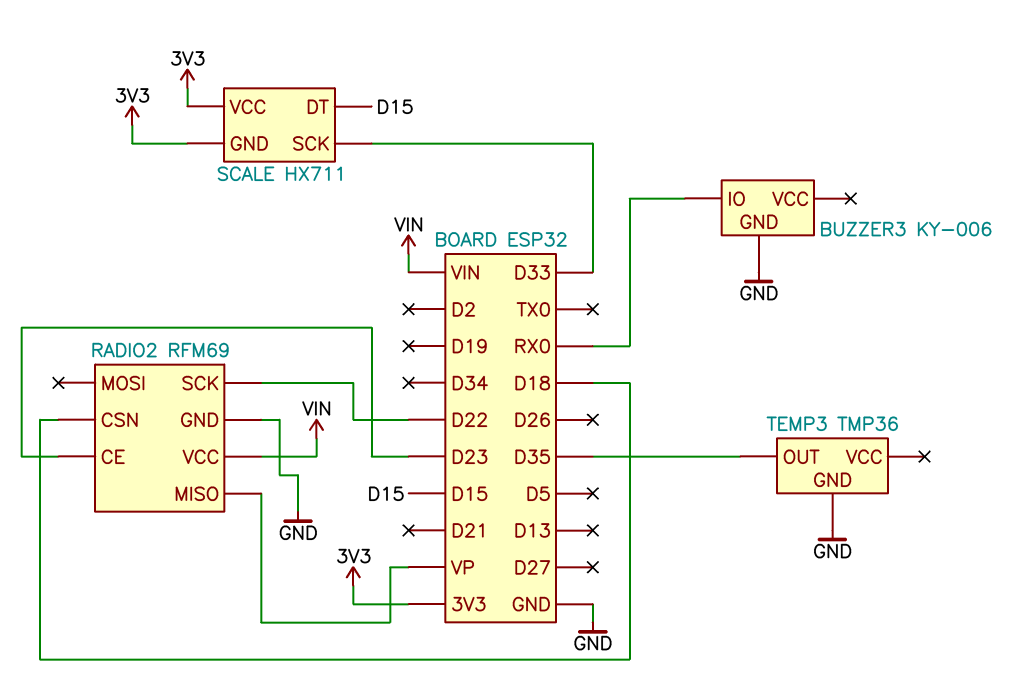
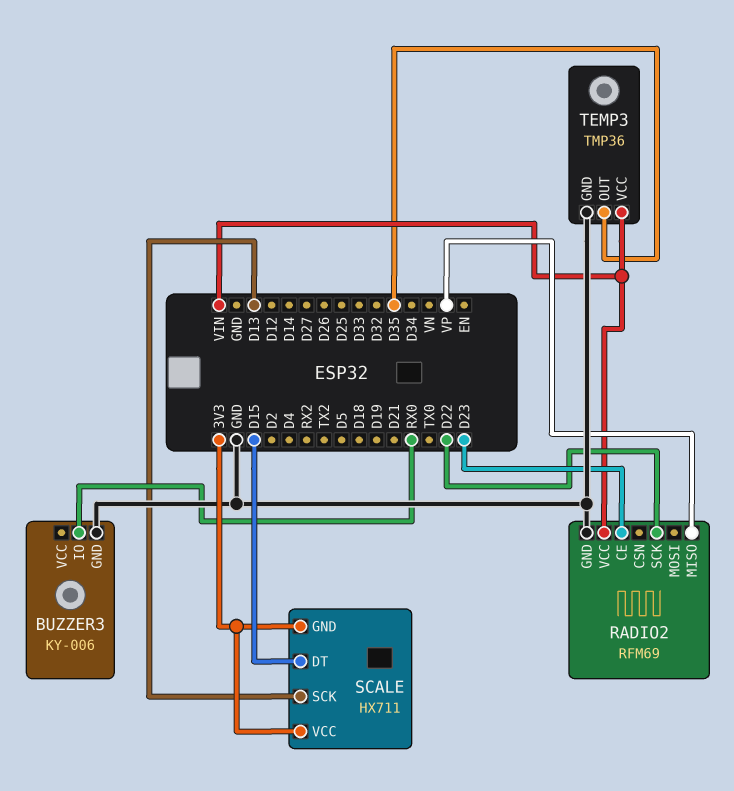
RADIO2 pin CSN: D18 -> none
SCALE pin SCK: D33 -> D13
TEMP3 pin VCC: none -> VIN

